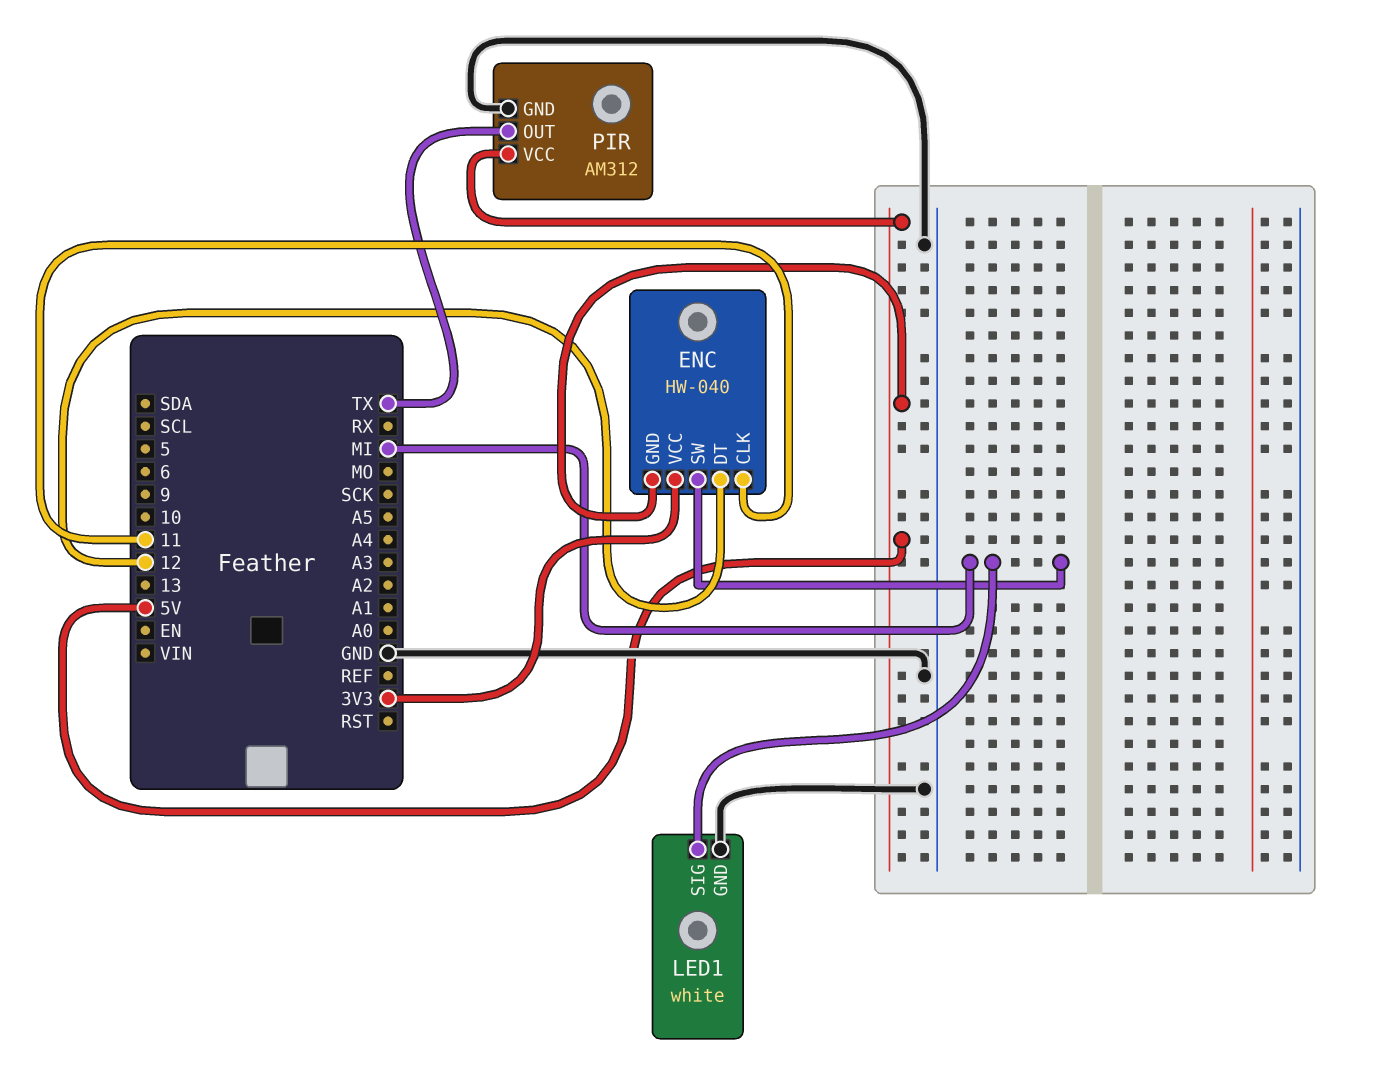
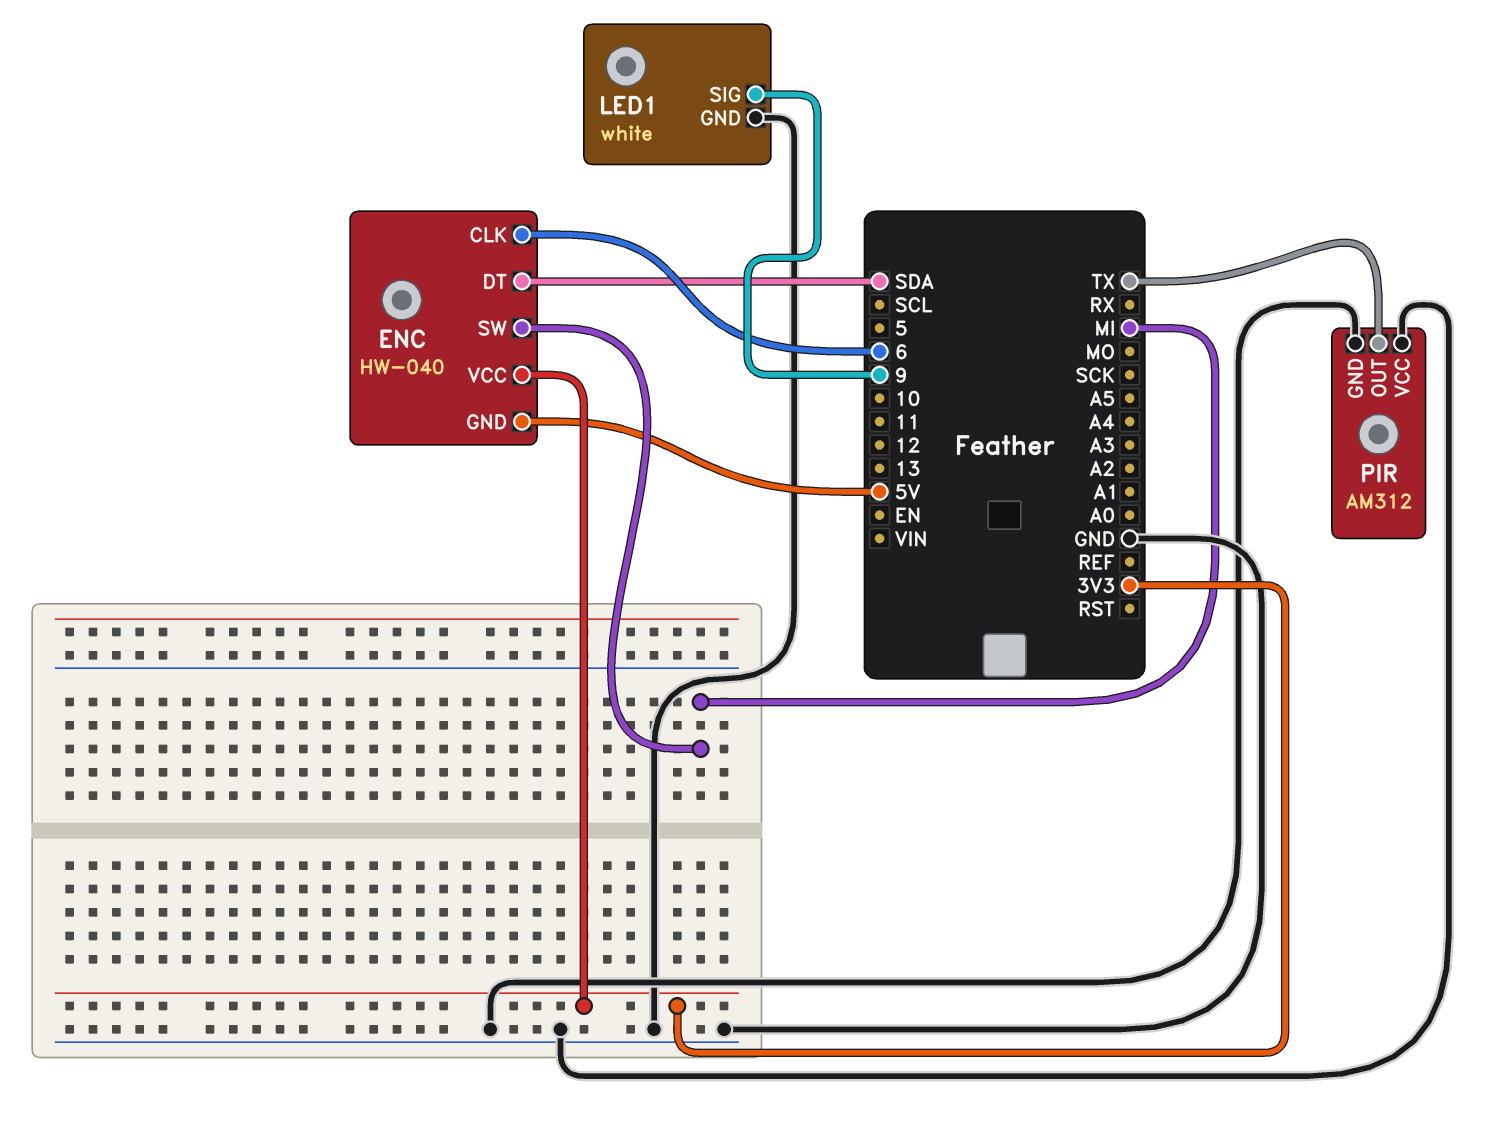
ENC pin CLK: 11 -> 6
ENC pin DT: 12 -> SDA
LED1 pin SIG: MI -> 9
PIR pin VCC: 5V -> GND

